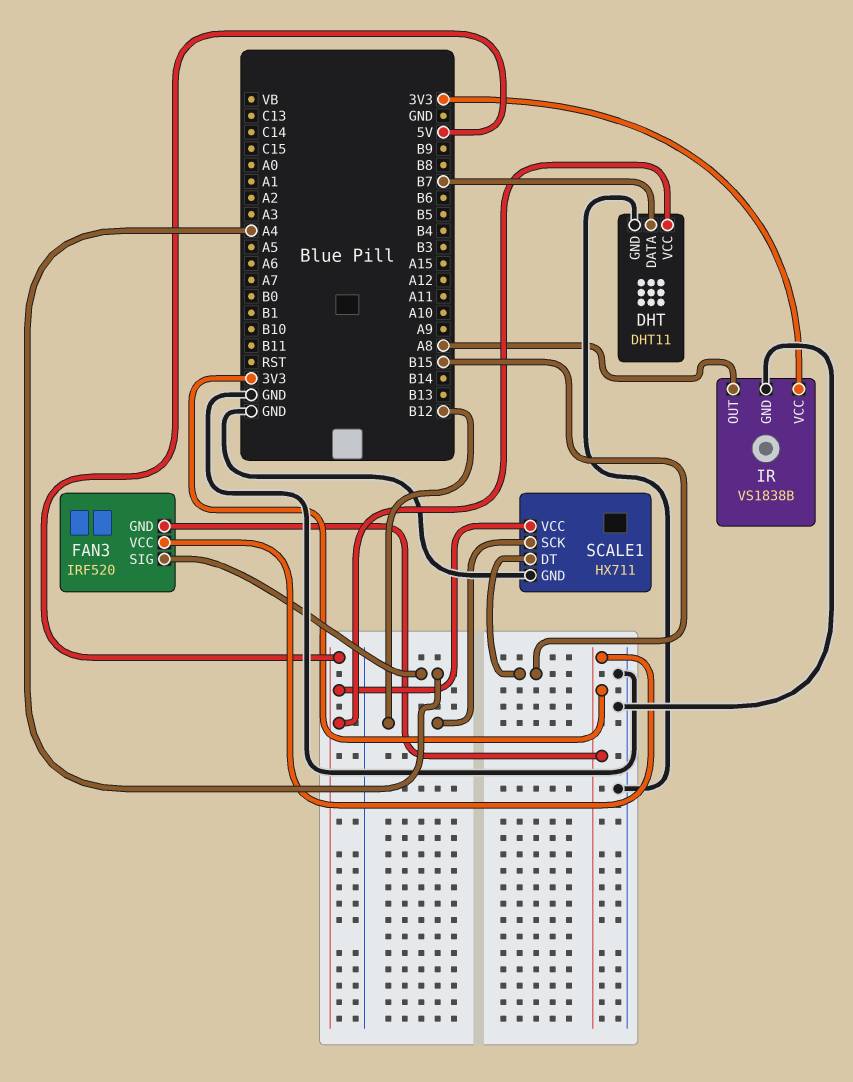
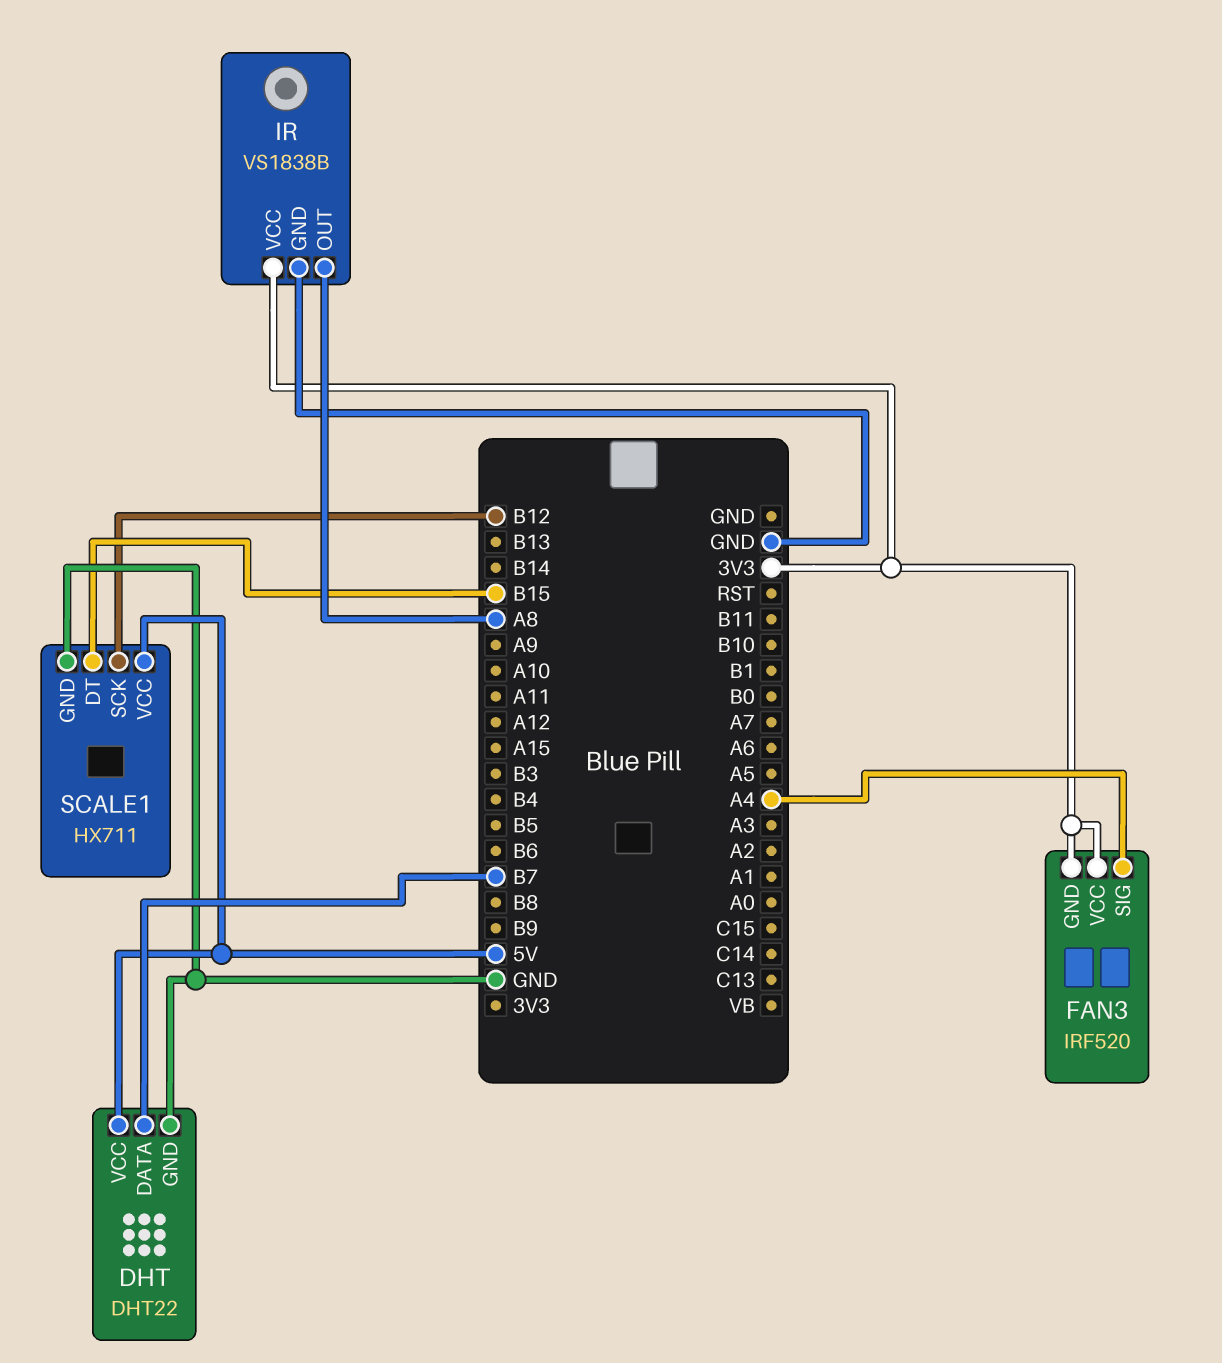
DHT: DHT11 -> DHT22

